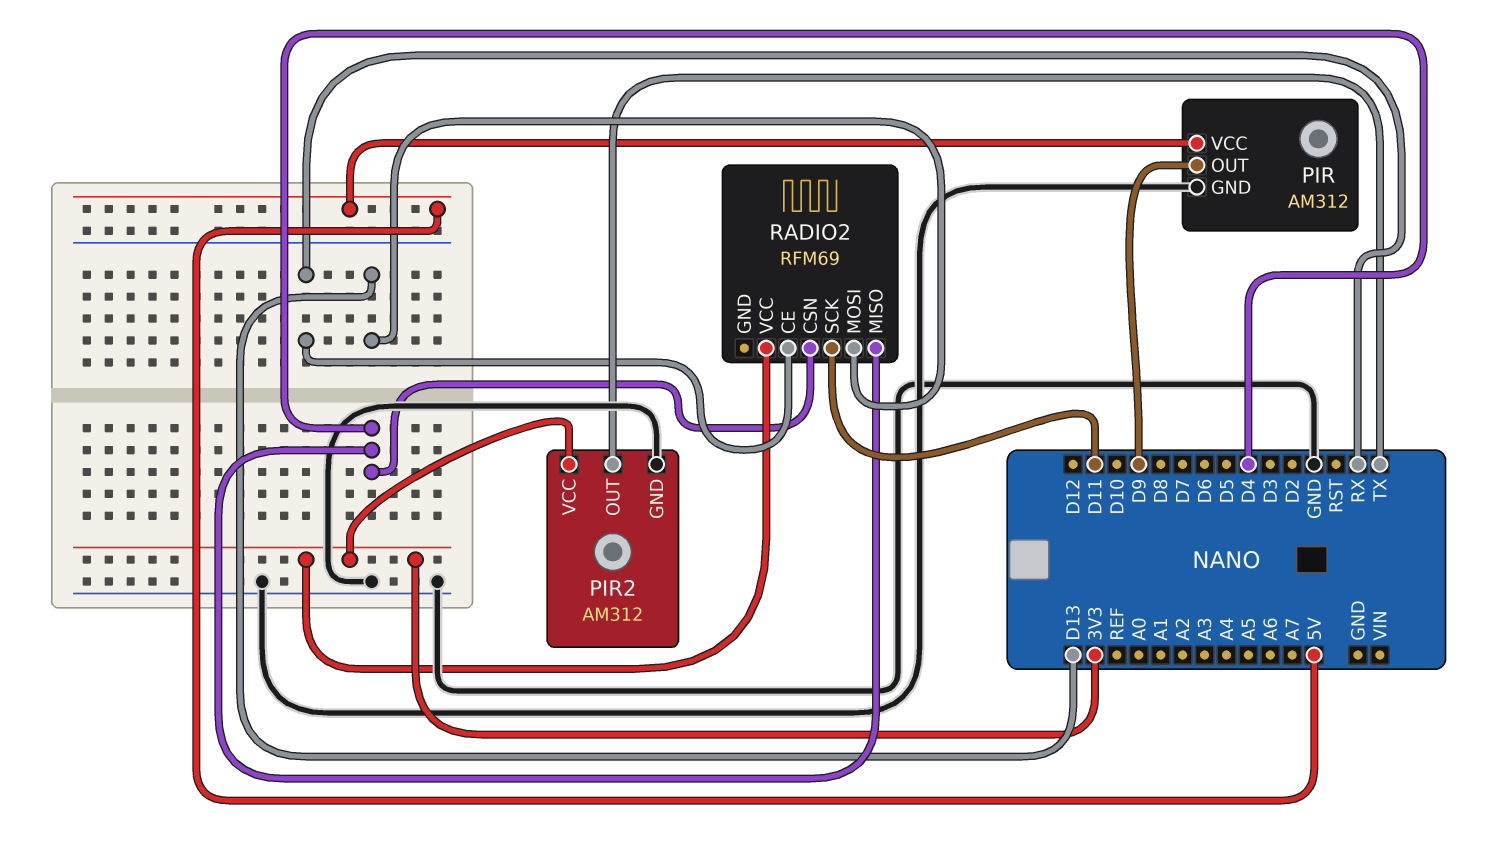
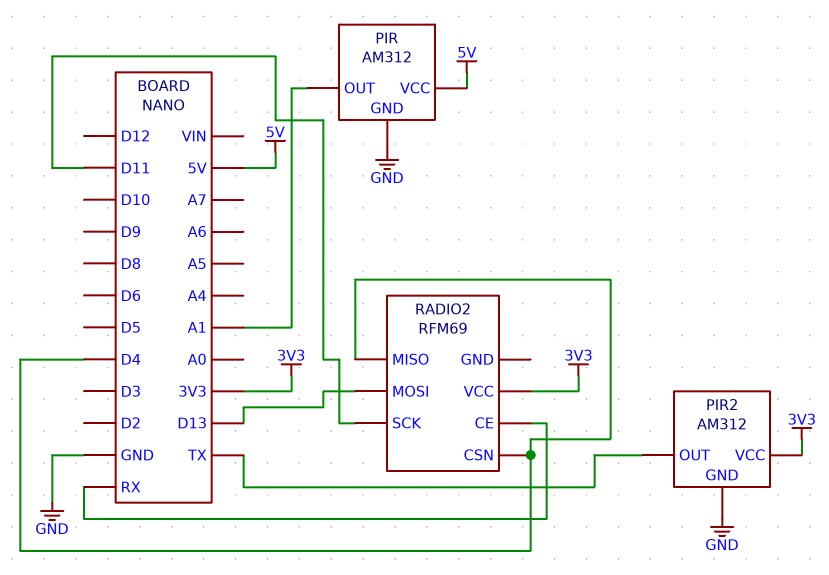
PIR pin OUT: D9 -> A1

